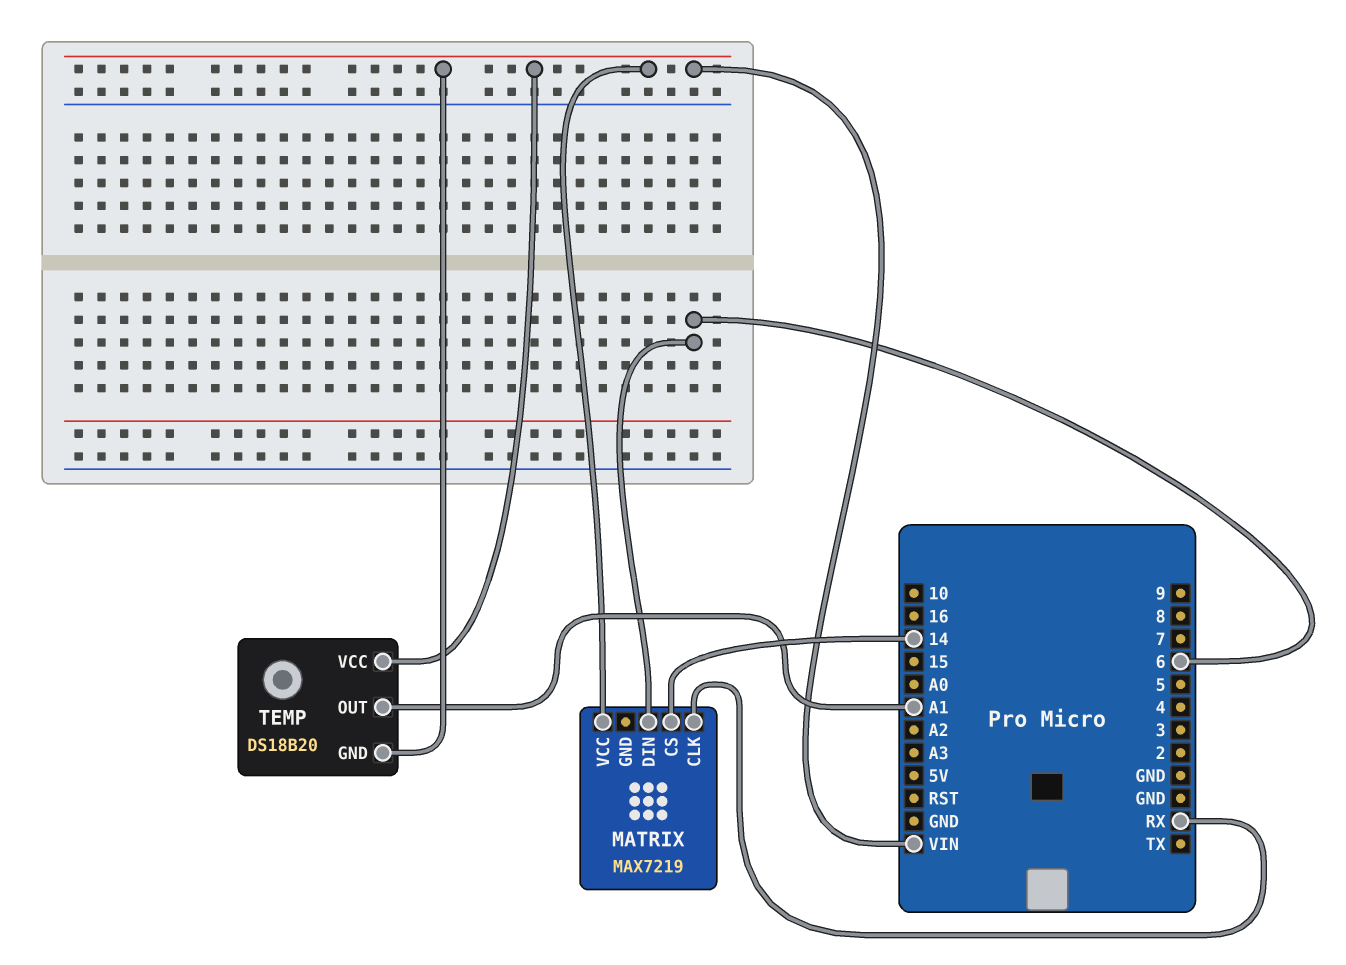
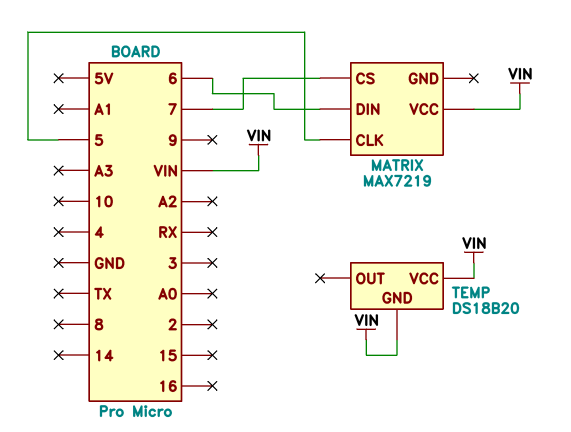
MATRIX pin CLK: RX -> 5
MATRIX pin CS: 14 -> 7
TEMP pin OUT: A1 -> none

